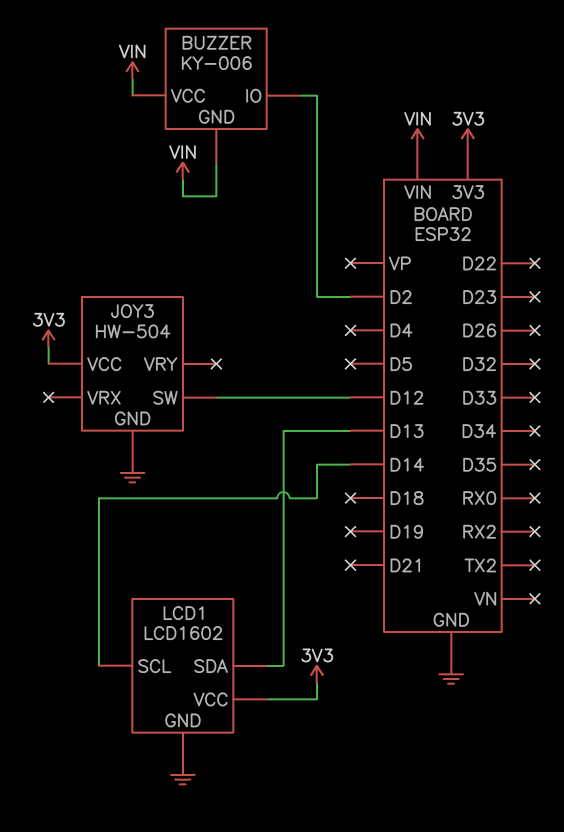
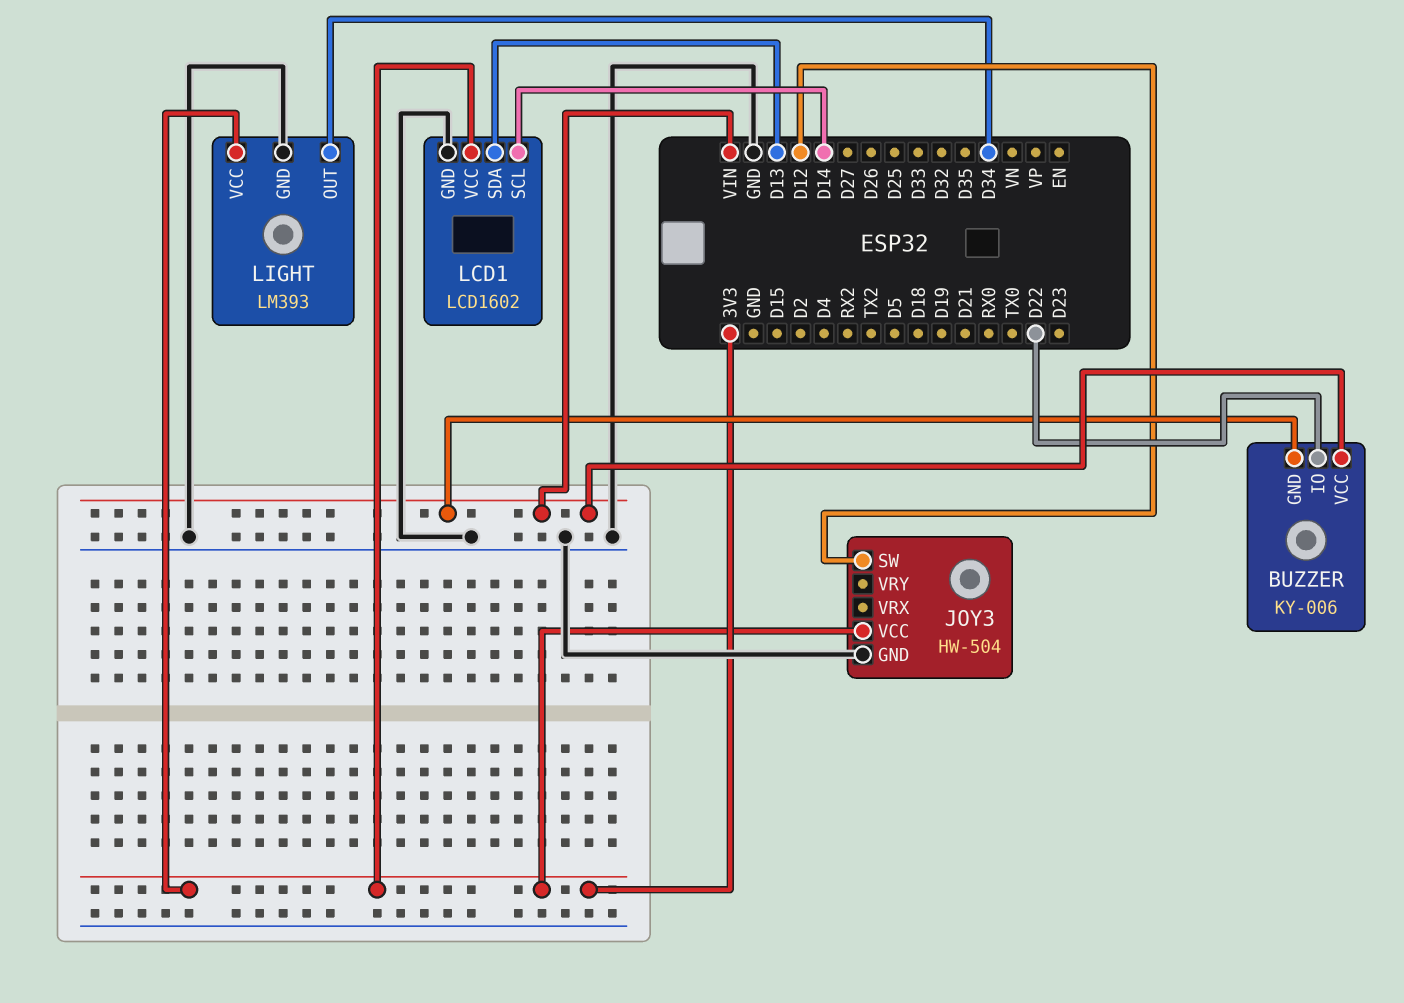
BUZZER pin IO: D2 -> D22
LIGHT: none -> LM393
LIGHT pin GND: none -> GND
LIGHT pin OUT: none -> D34
LIGHT pin VCC: none -> 3V3

